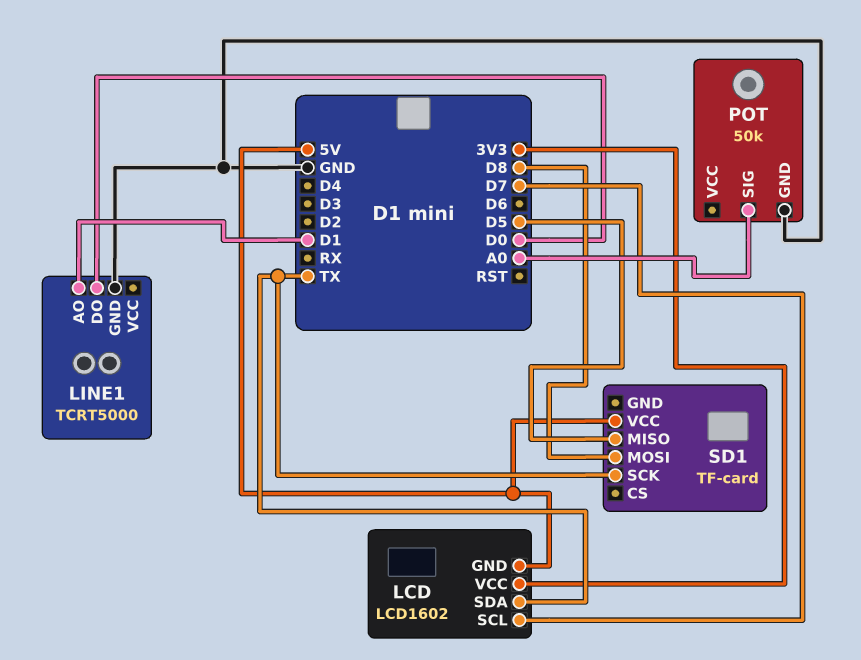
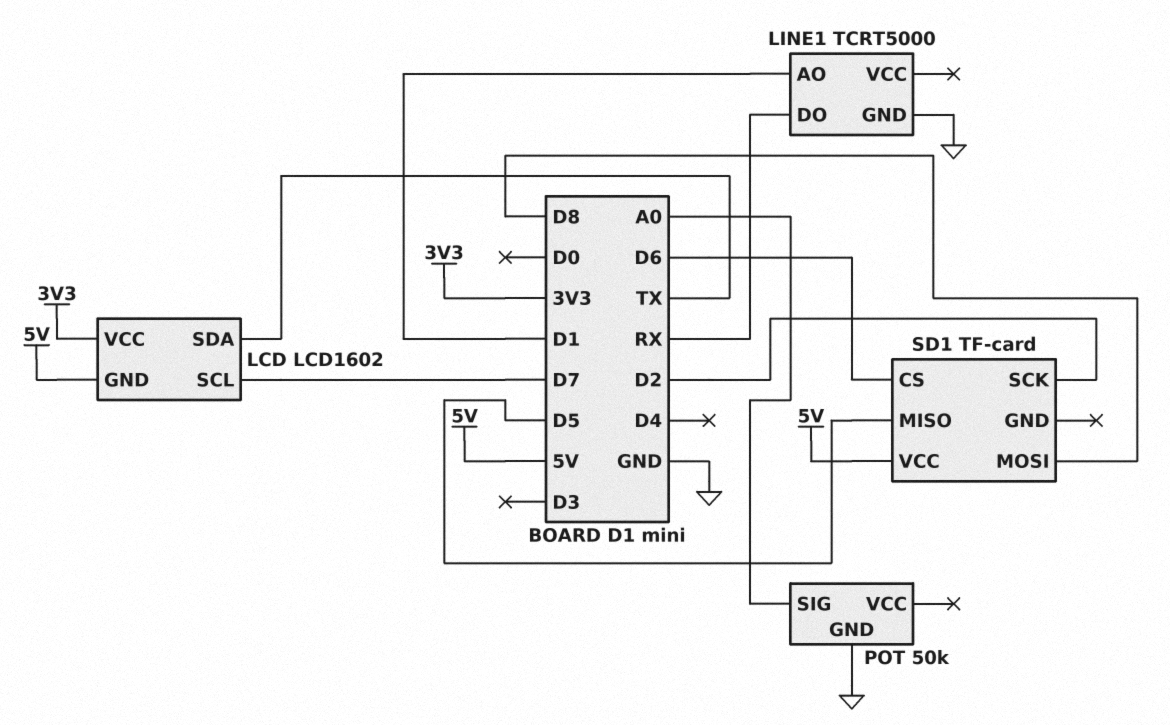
LINE1 pin DO: D0 -> RX
SD1 pin CS: none -> D6
SD1 pin SCK: TX -> D2

